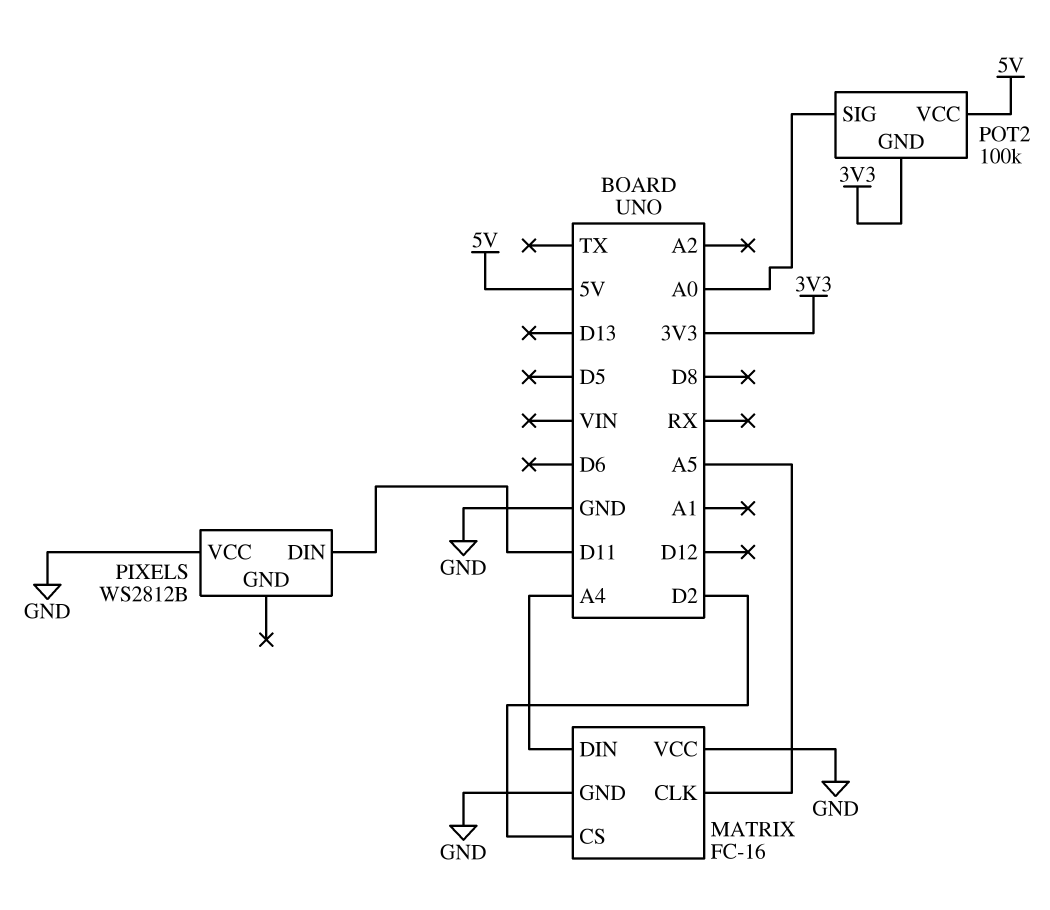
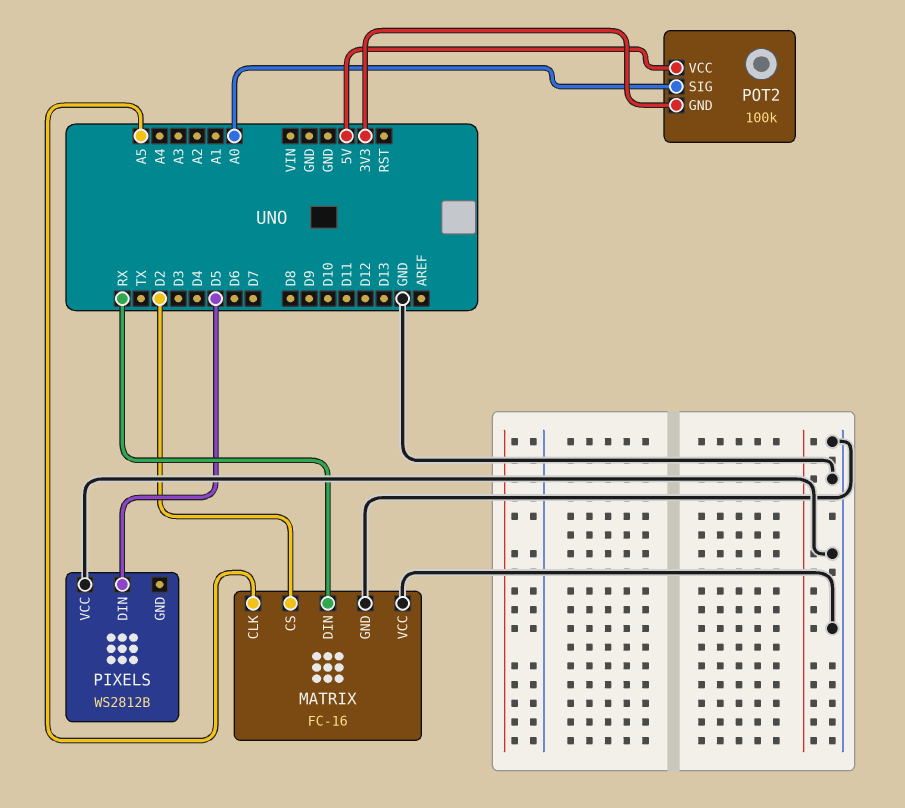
MATRIX pin DIN: A4 -> RX
PIXELS pin DIN: D11 -> D5

